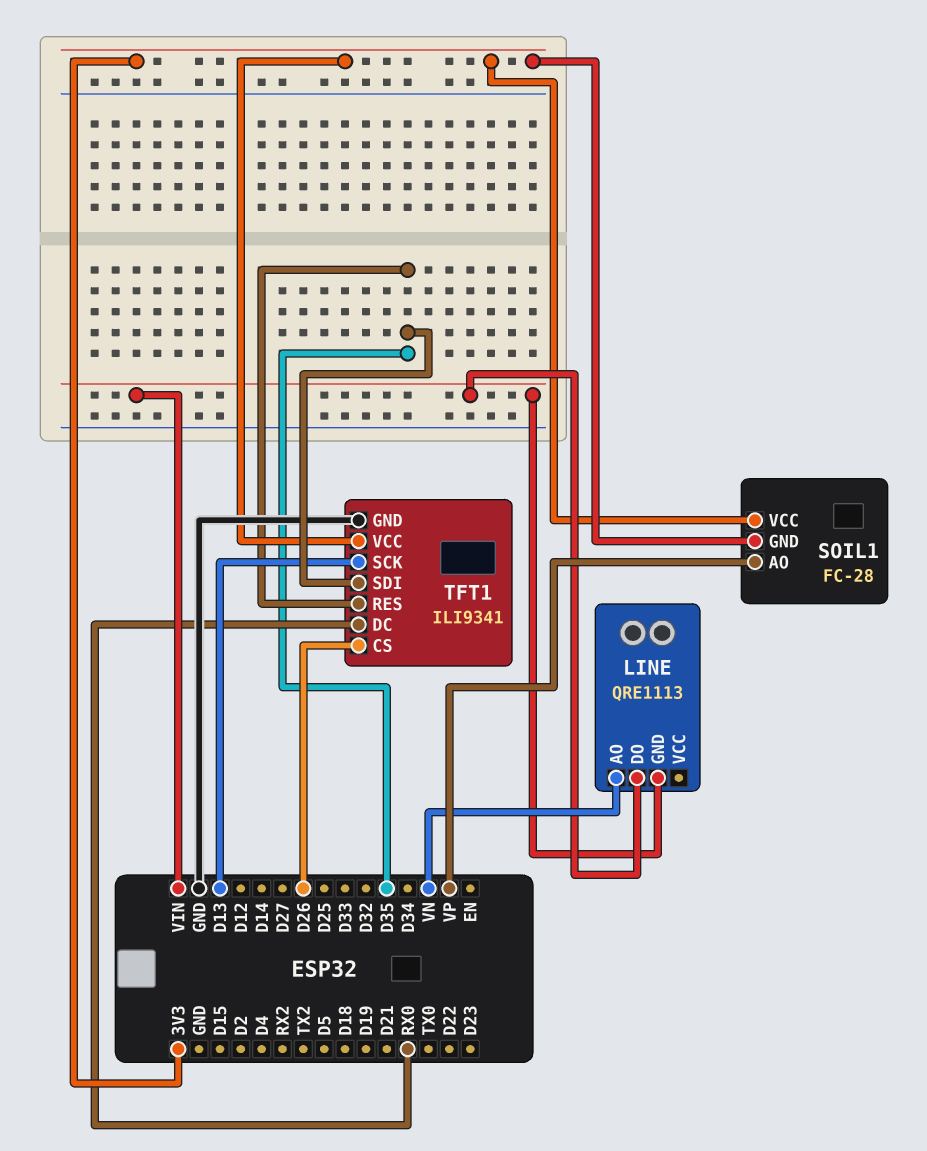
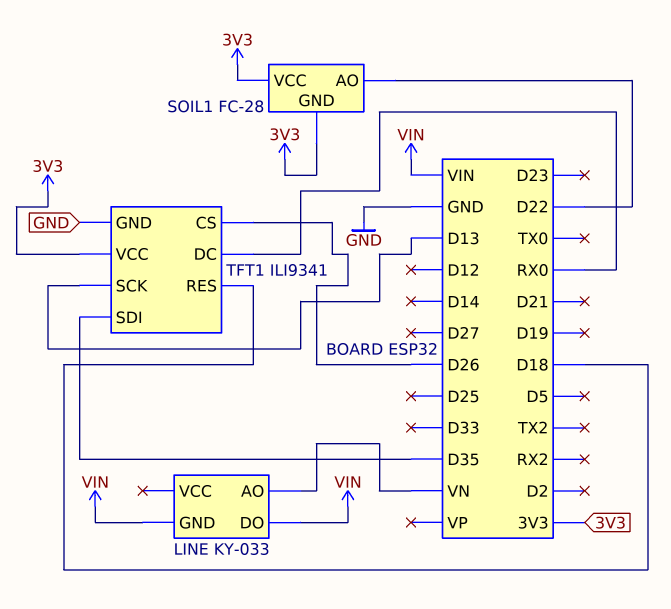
LINE: QRE1113 -> KY-033
SOIL1 pin AO: VP -> D22
TFT1 pin RES: D35 -> D18

